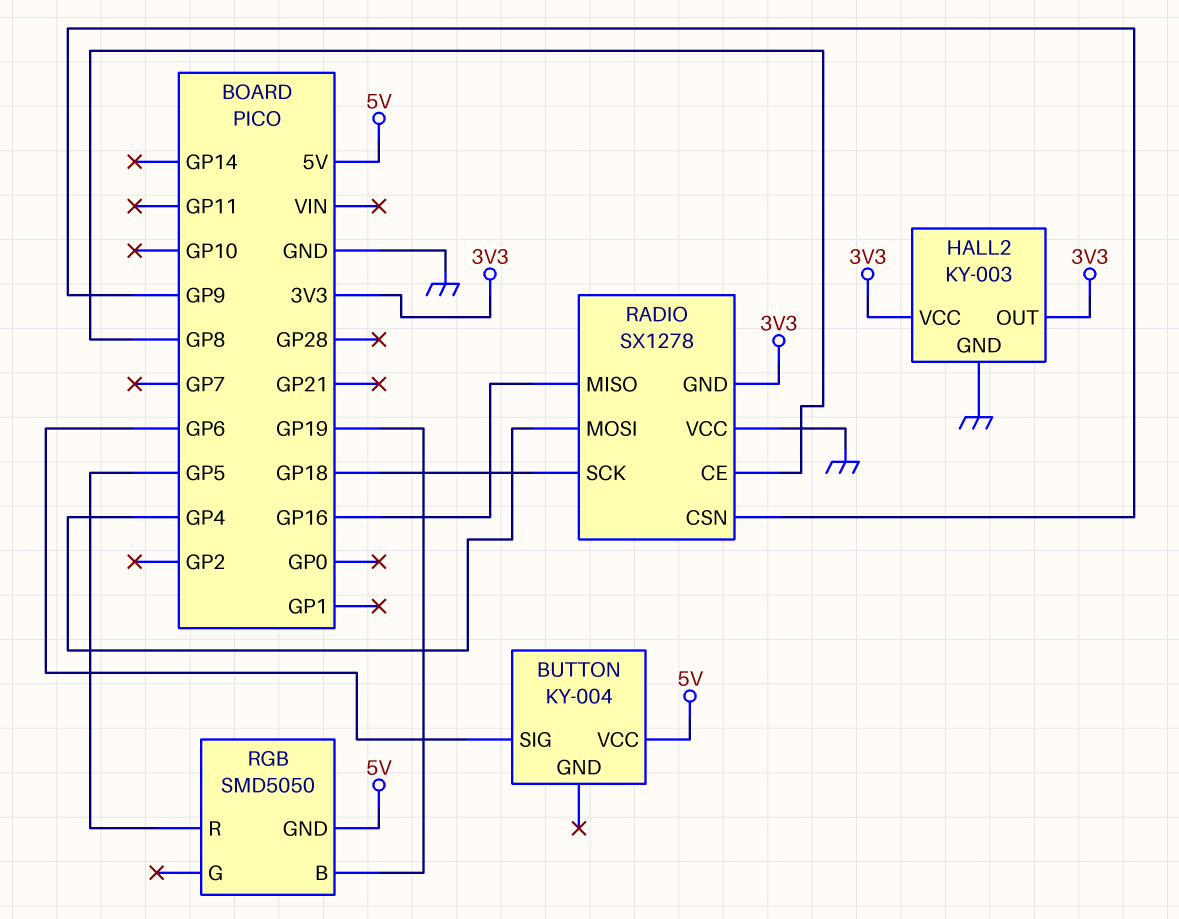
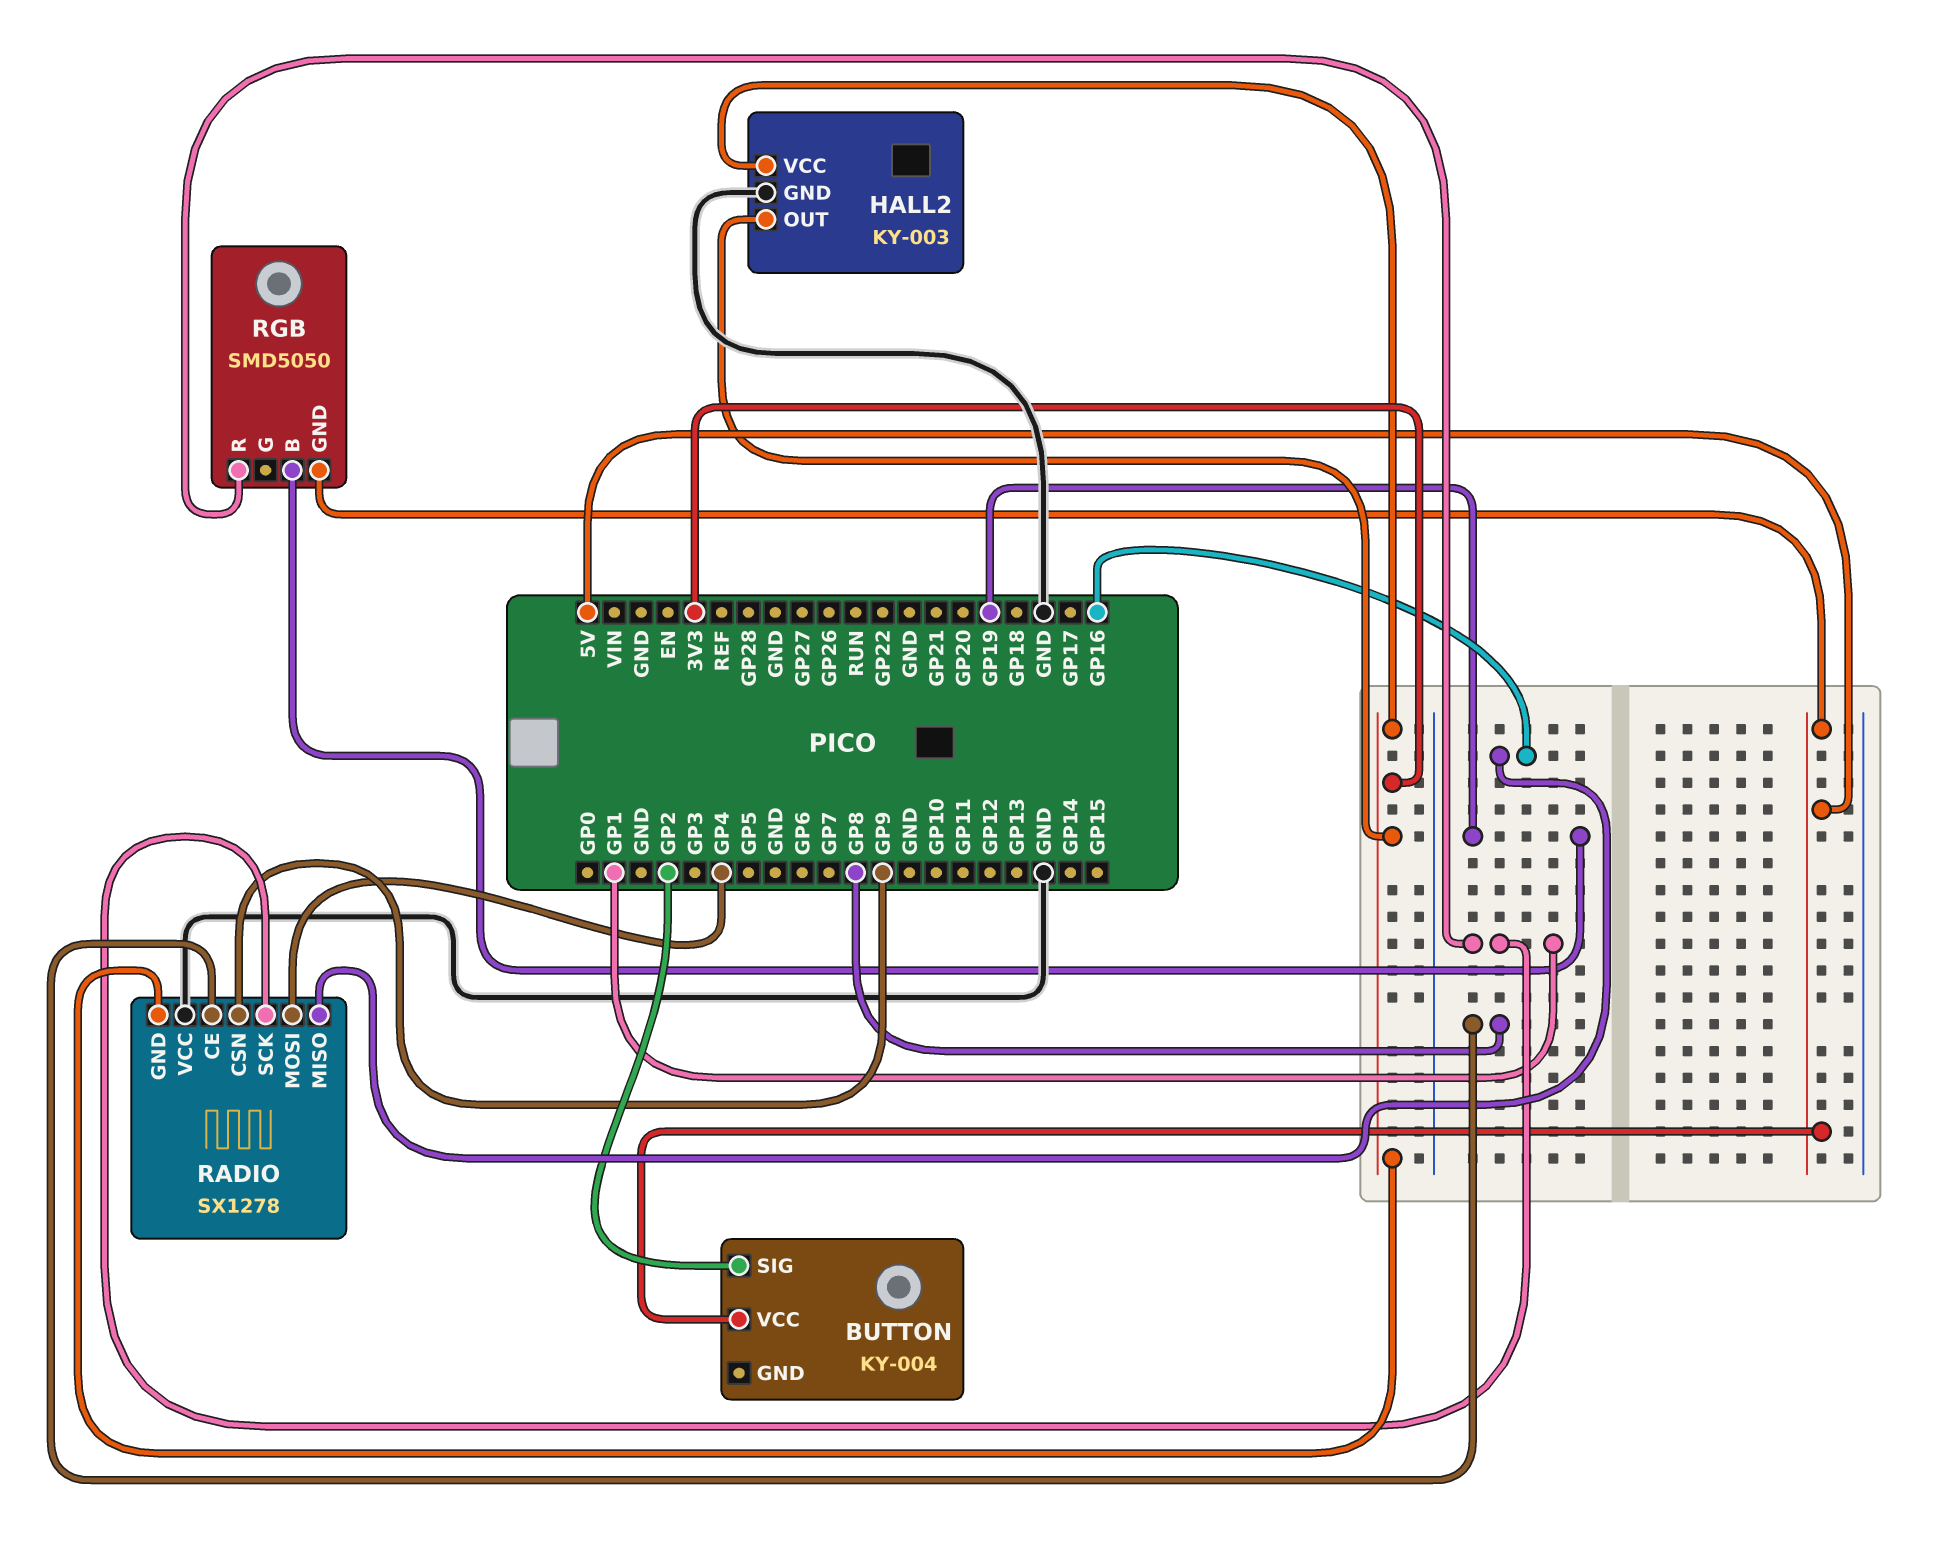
BUTTON pin SIG: GP6 -> GP2
RADIO pin SCK: GP18 -> GP1
RGB pin R: GP5 -> GP1

